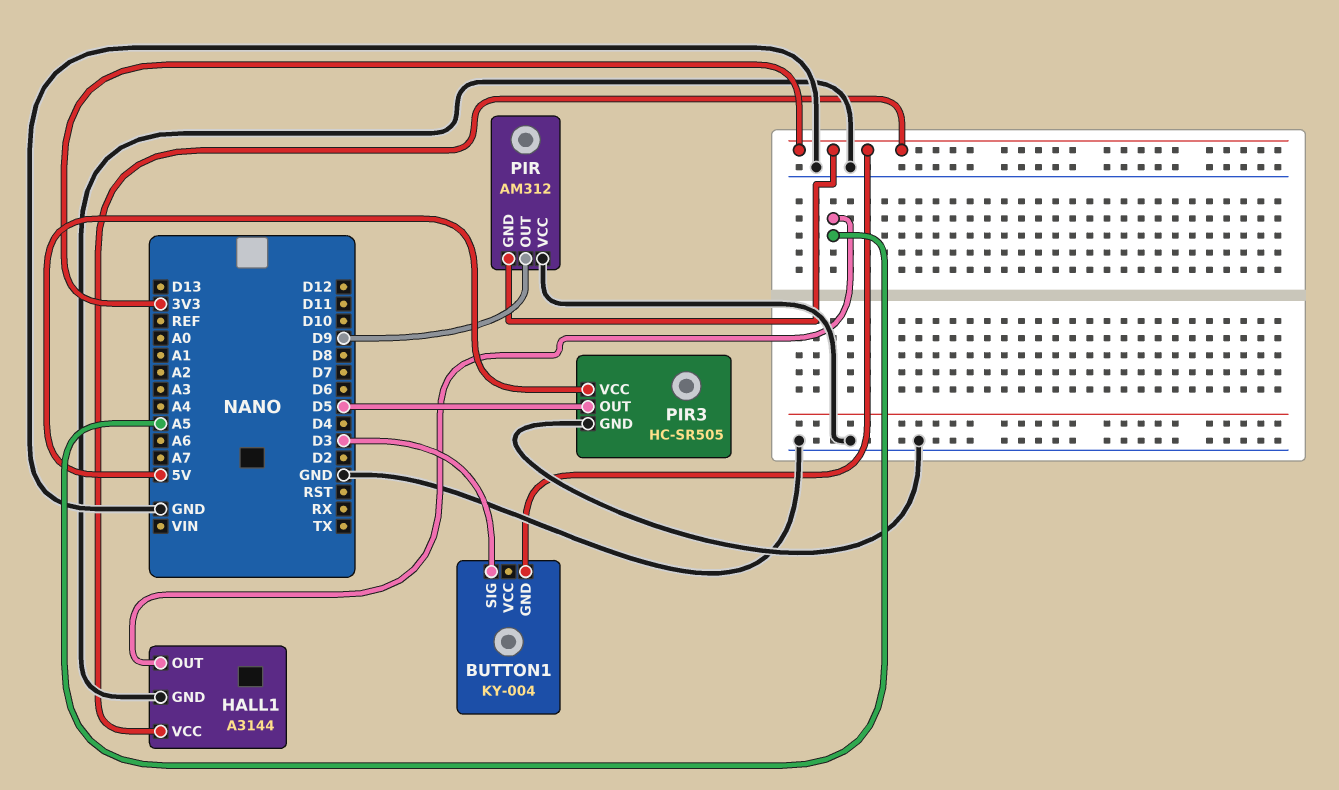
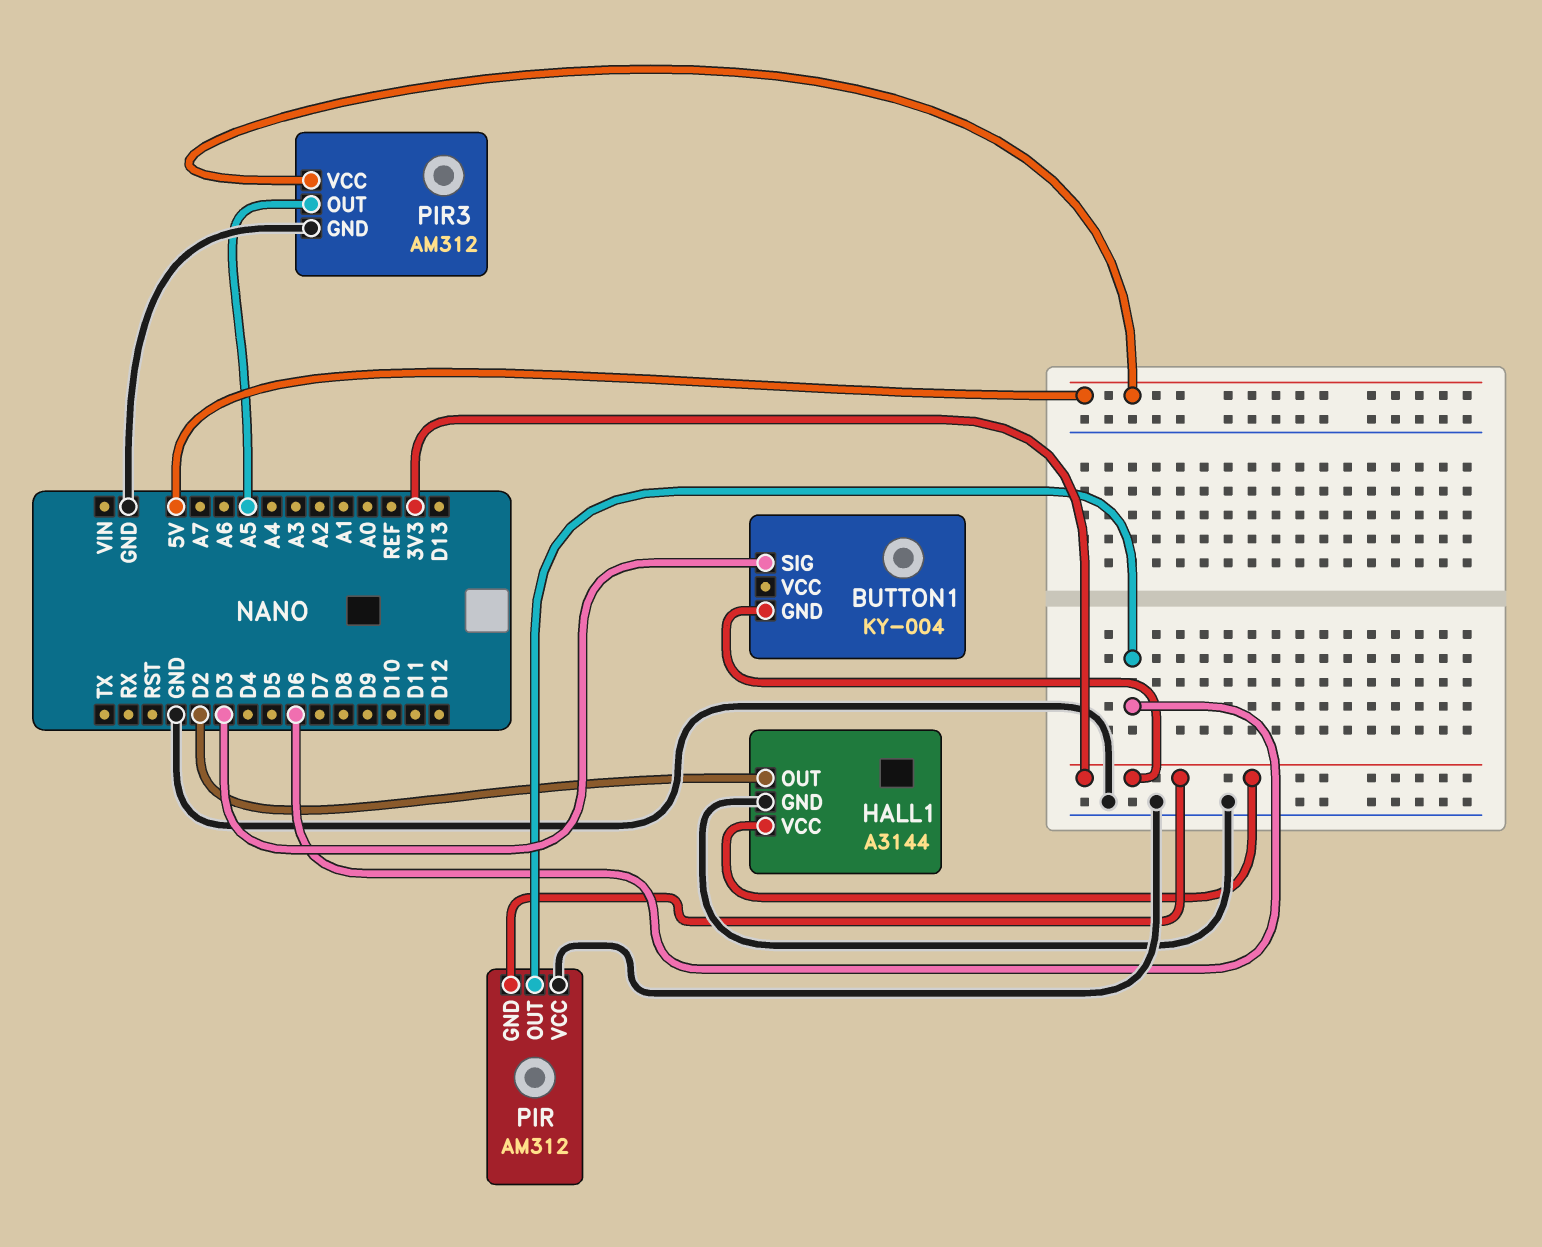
HALL1 pin OUT: A5 -> D2
PIR pin OUT: D9 -> D6
PIR3: HC-SR505 -> AM312
PIR3 pin OUT: D5 -> A5

